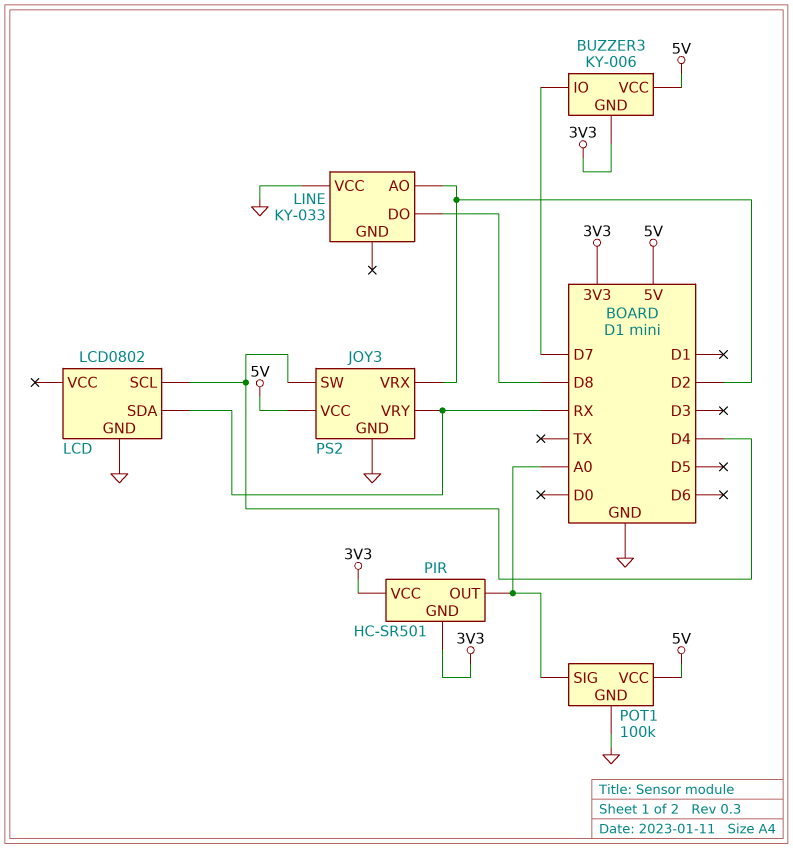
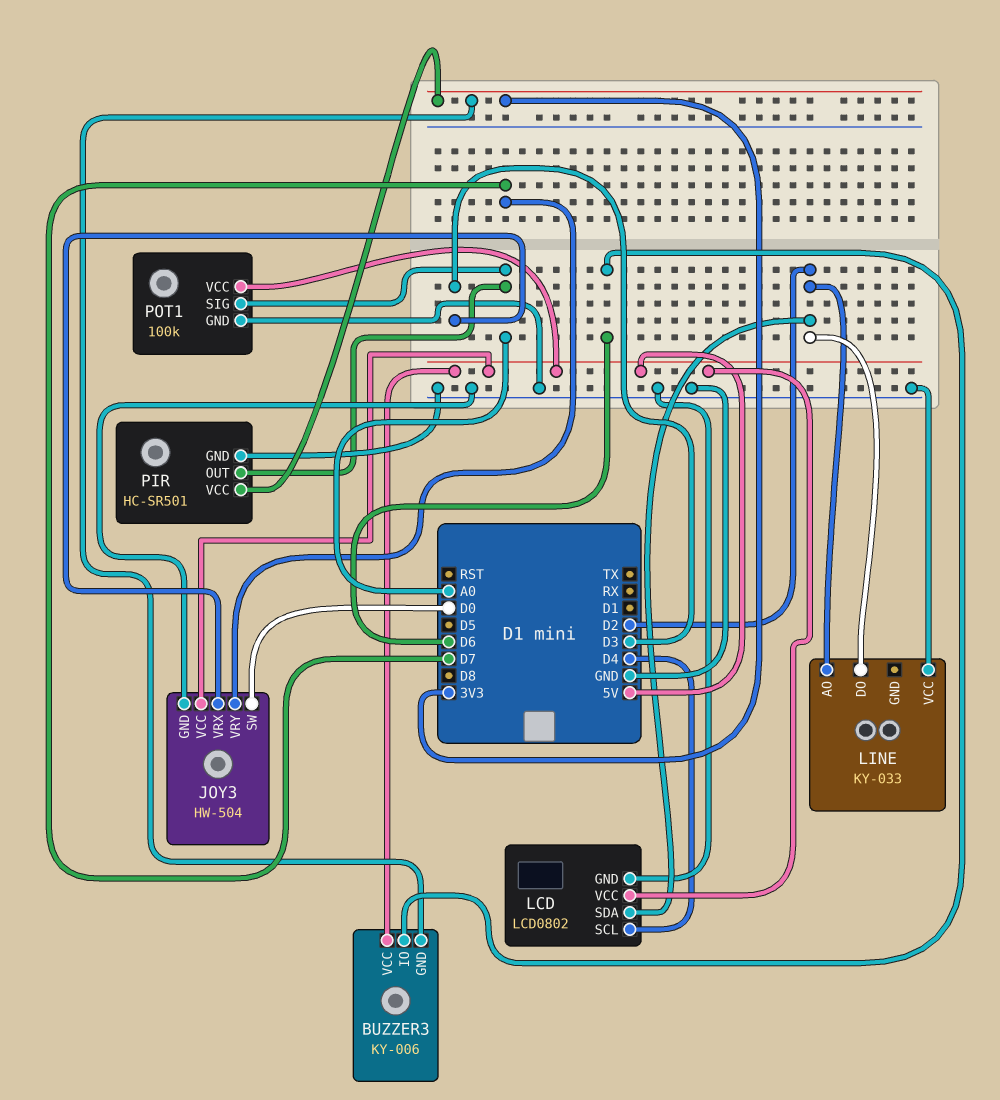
BUZZER3 pin IO: D7 -> D6
JOY3: PS2 -> HW-504
JOY3 pin SW: D4 -> D0
JOY3 pin VRX: D2 -> D3
JOY3 pin VRY: RX -> D7
LCD pin SDA: RX -> D2
LCD pin VCC: none -> 5V
LINE pin DO: D8 -> D2
PIR pin GND: 3V3 -> GND

